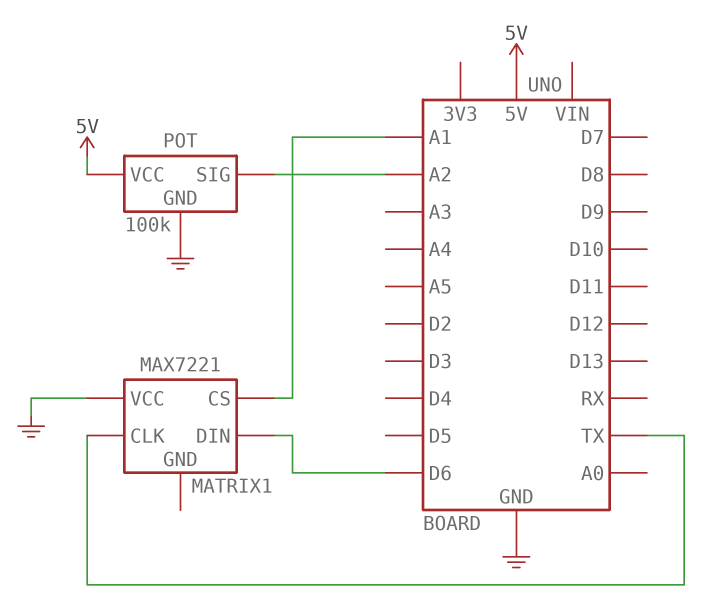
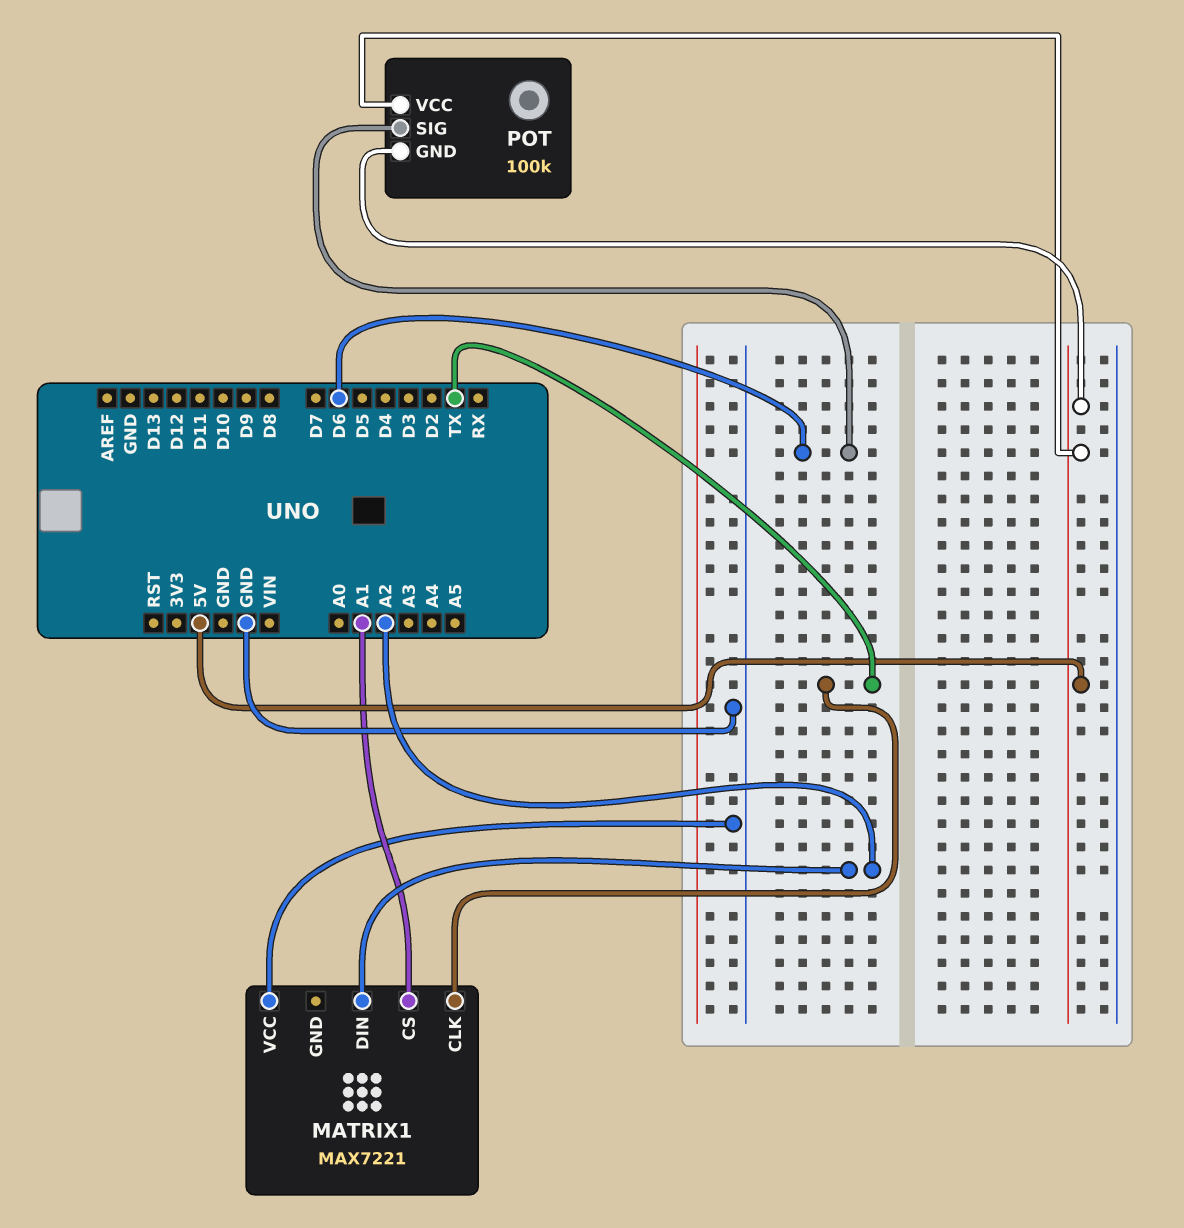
MATRIX1 pin DIN: D6 -> A2
POT pin GND: GND -> 5V
POT pin SIG: A2 -> D6

